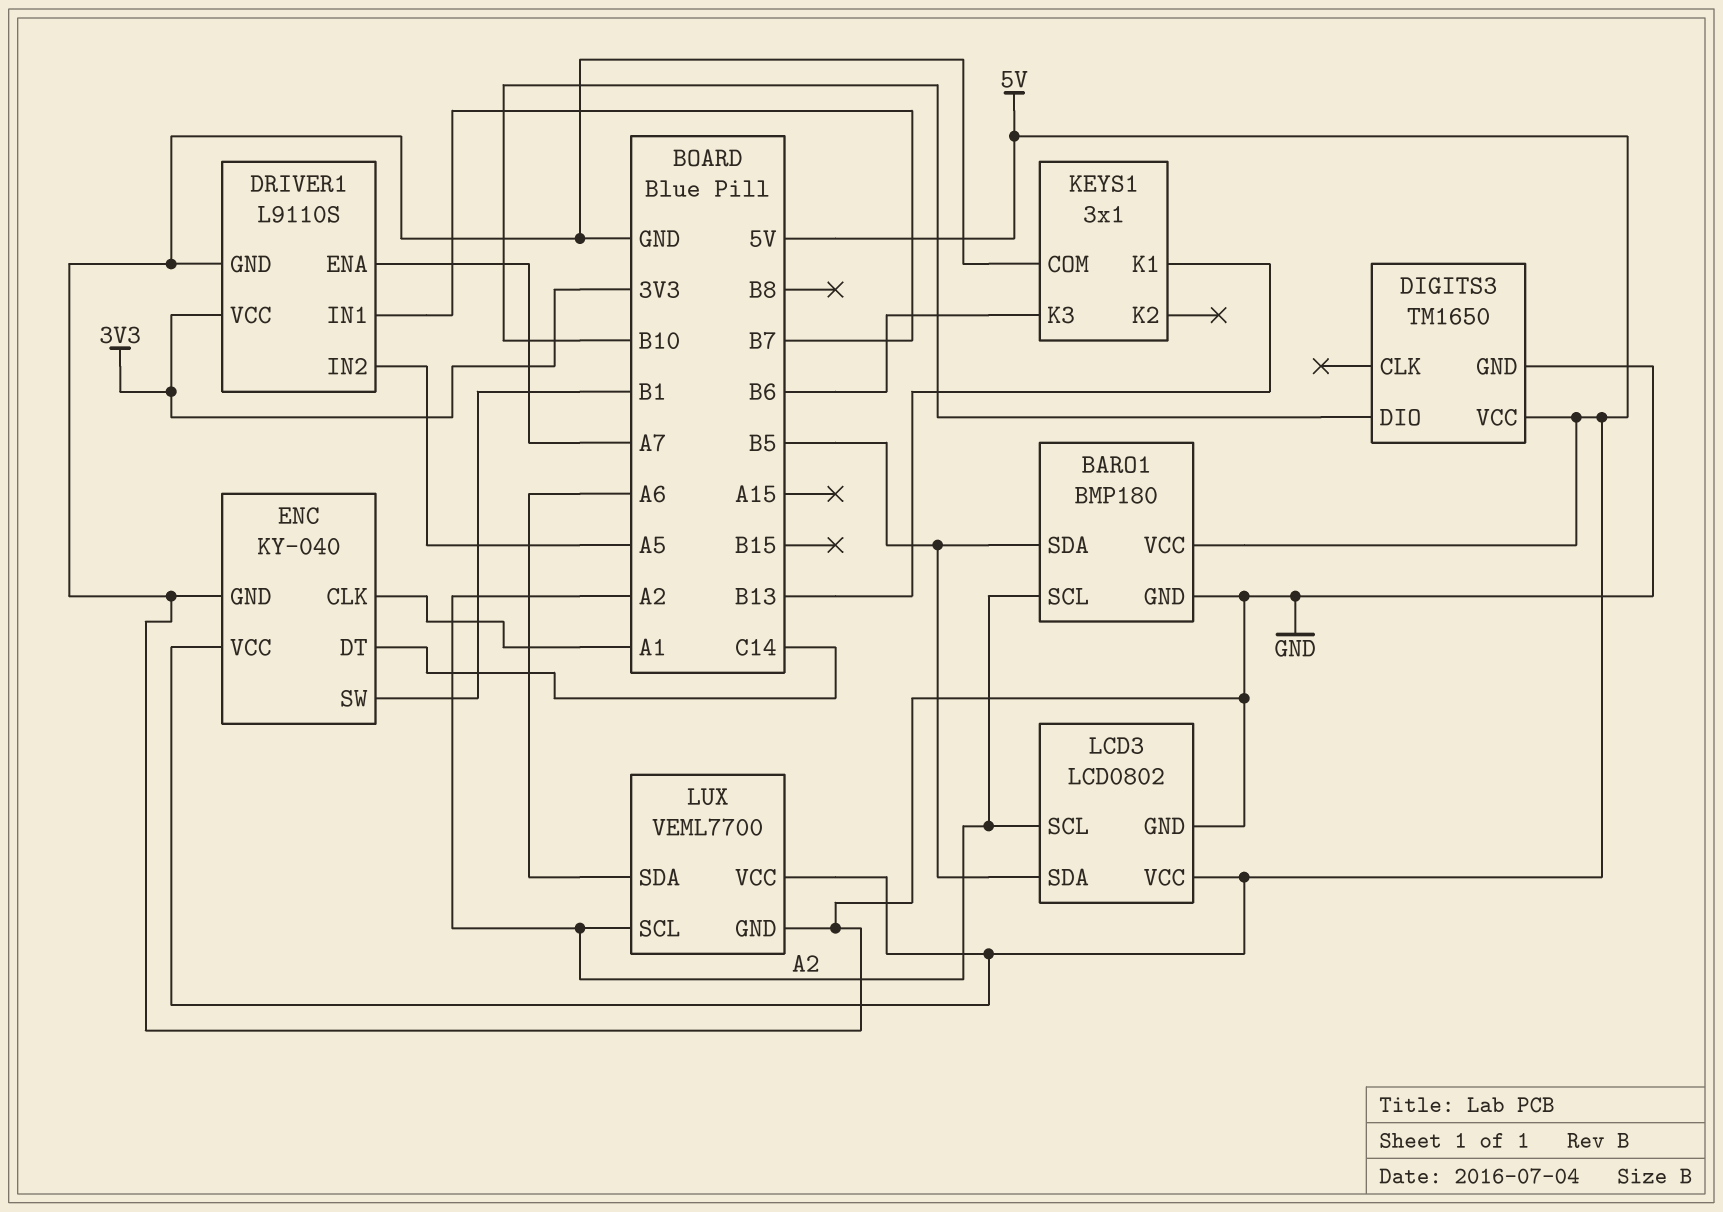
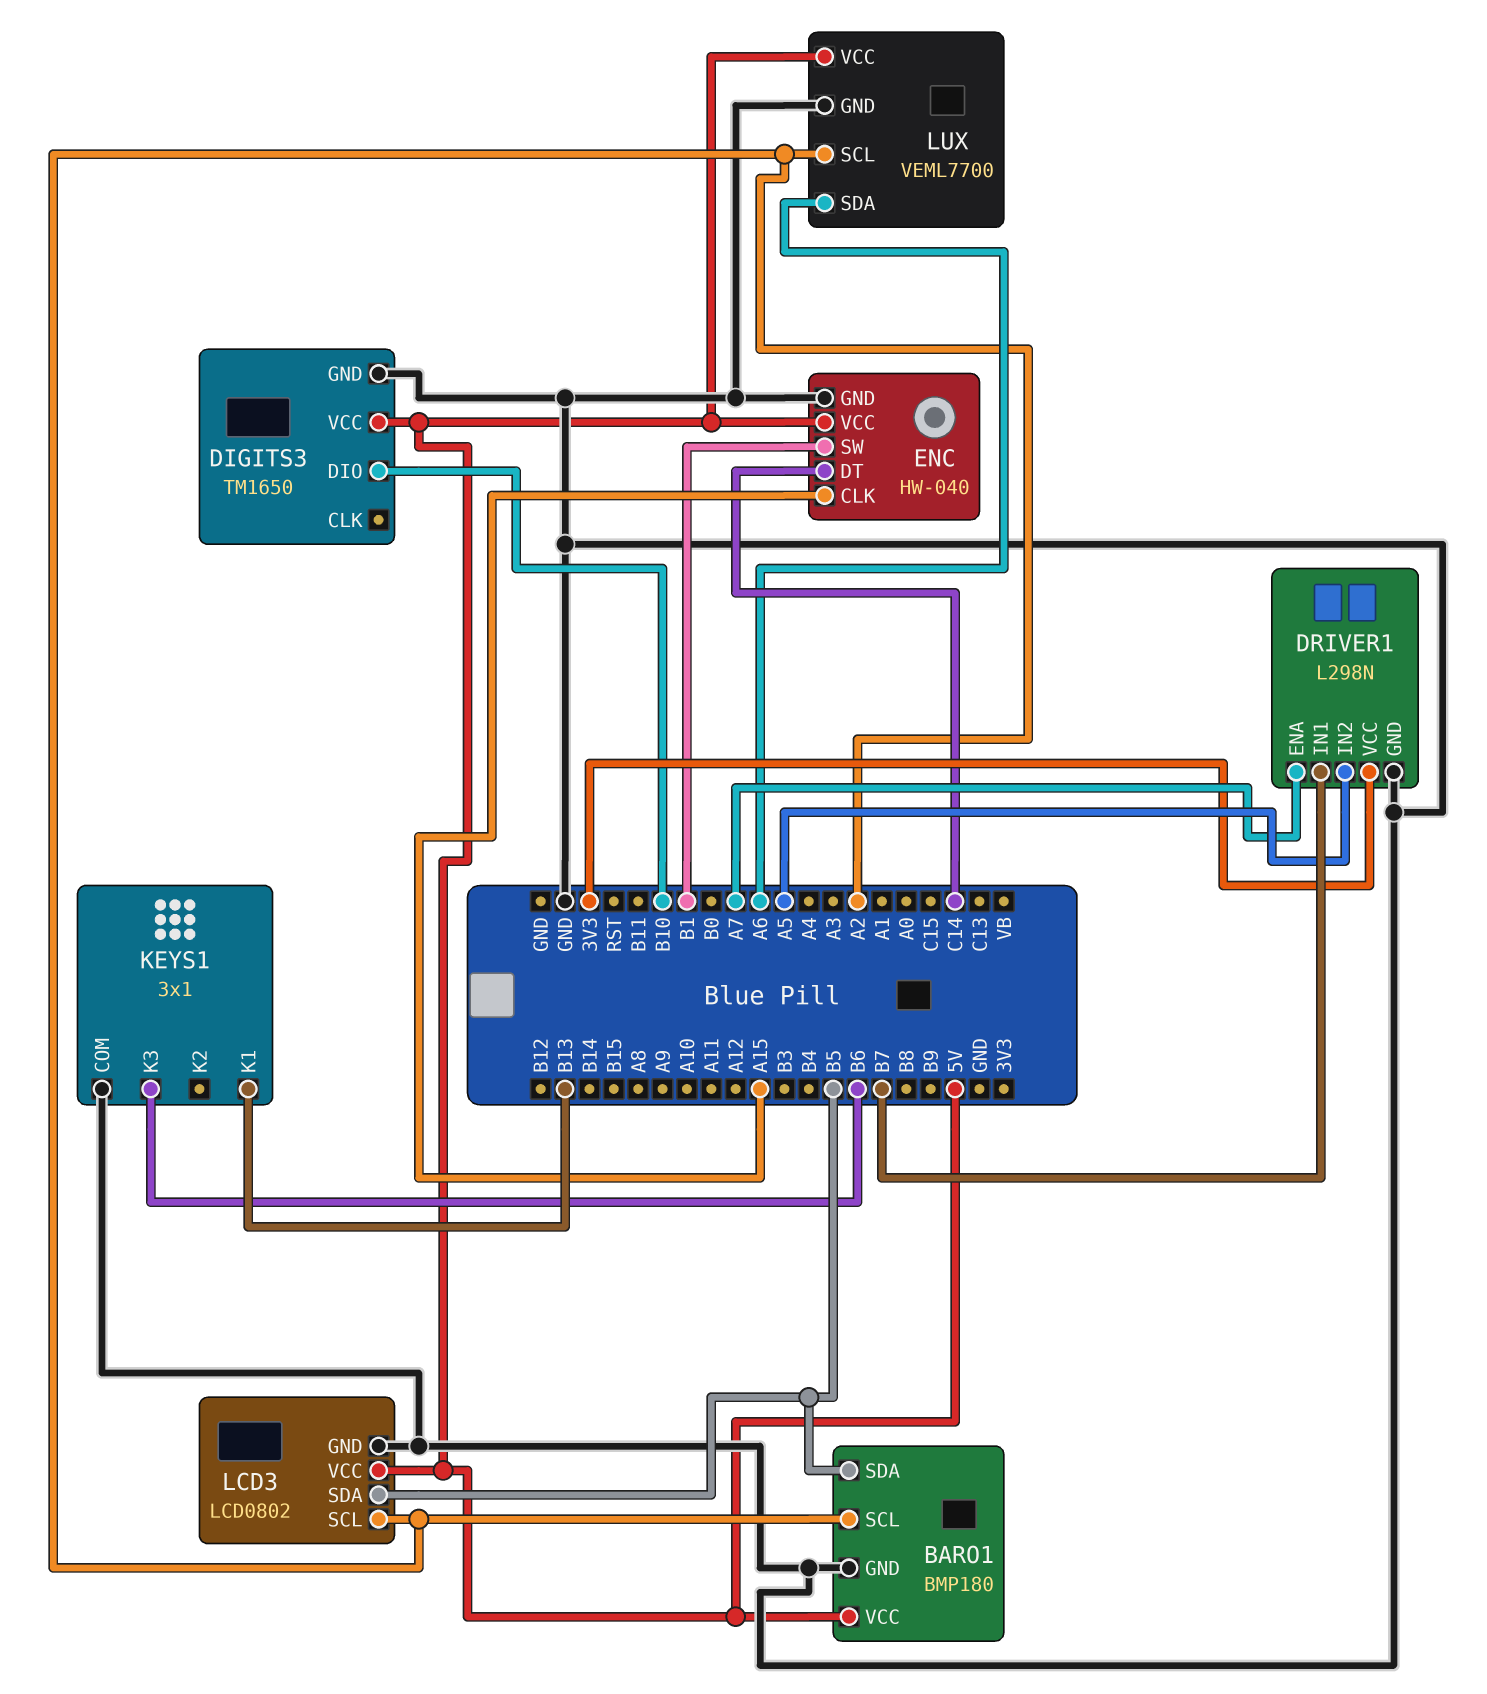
DRIVER1: L9110S -> L298N
ENC: KY-040 -> HW-040
ENC pin CLK: A1 -> A15

